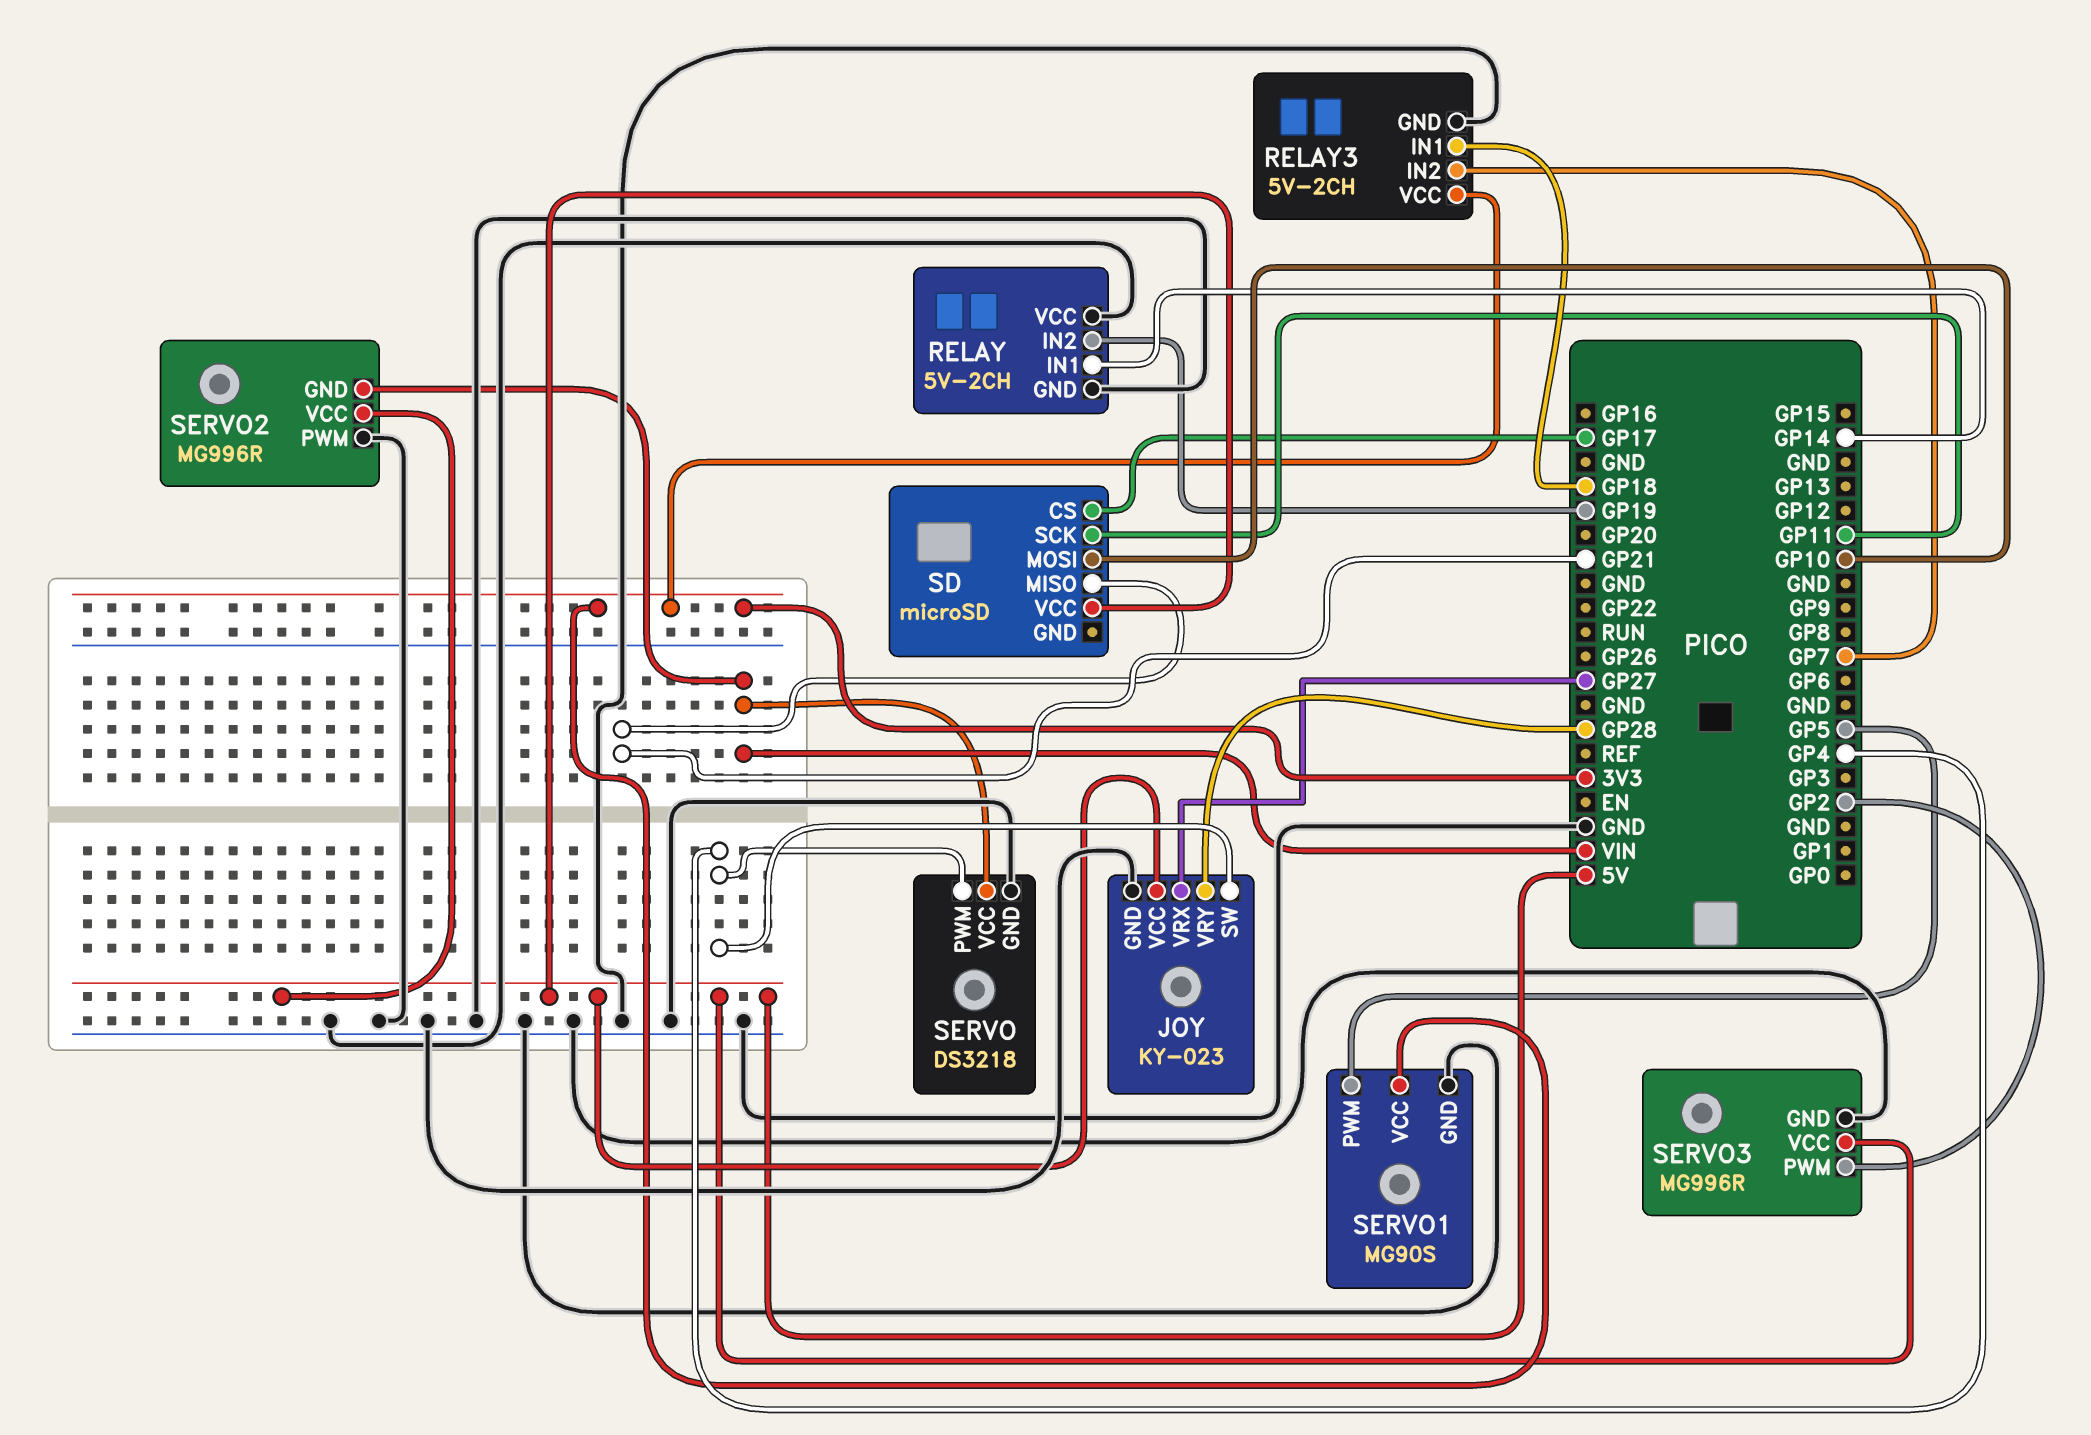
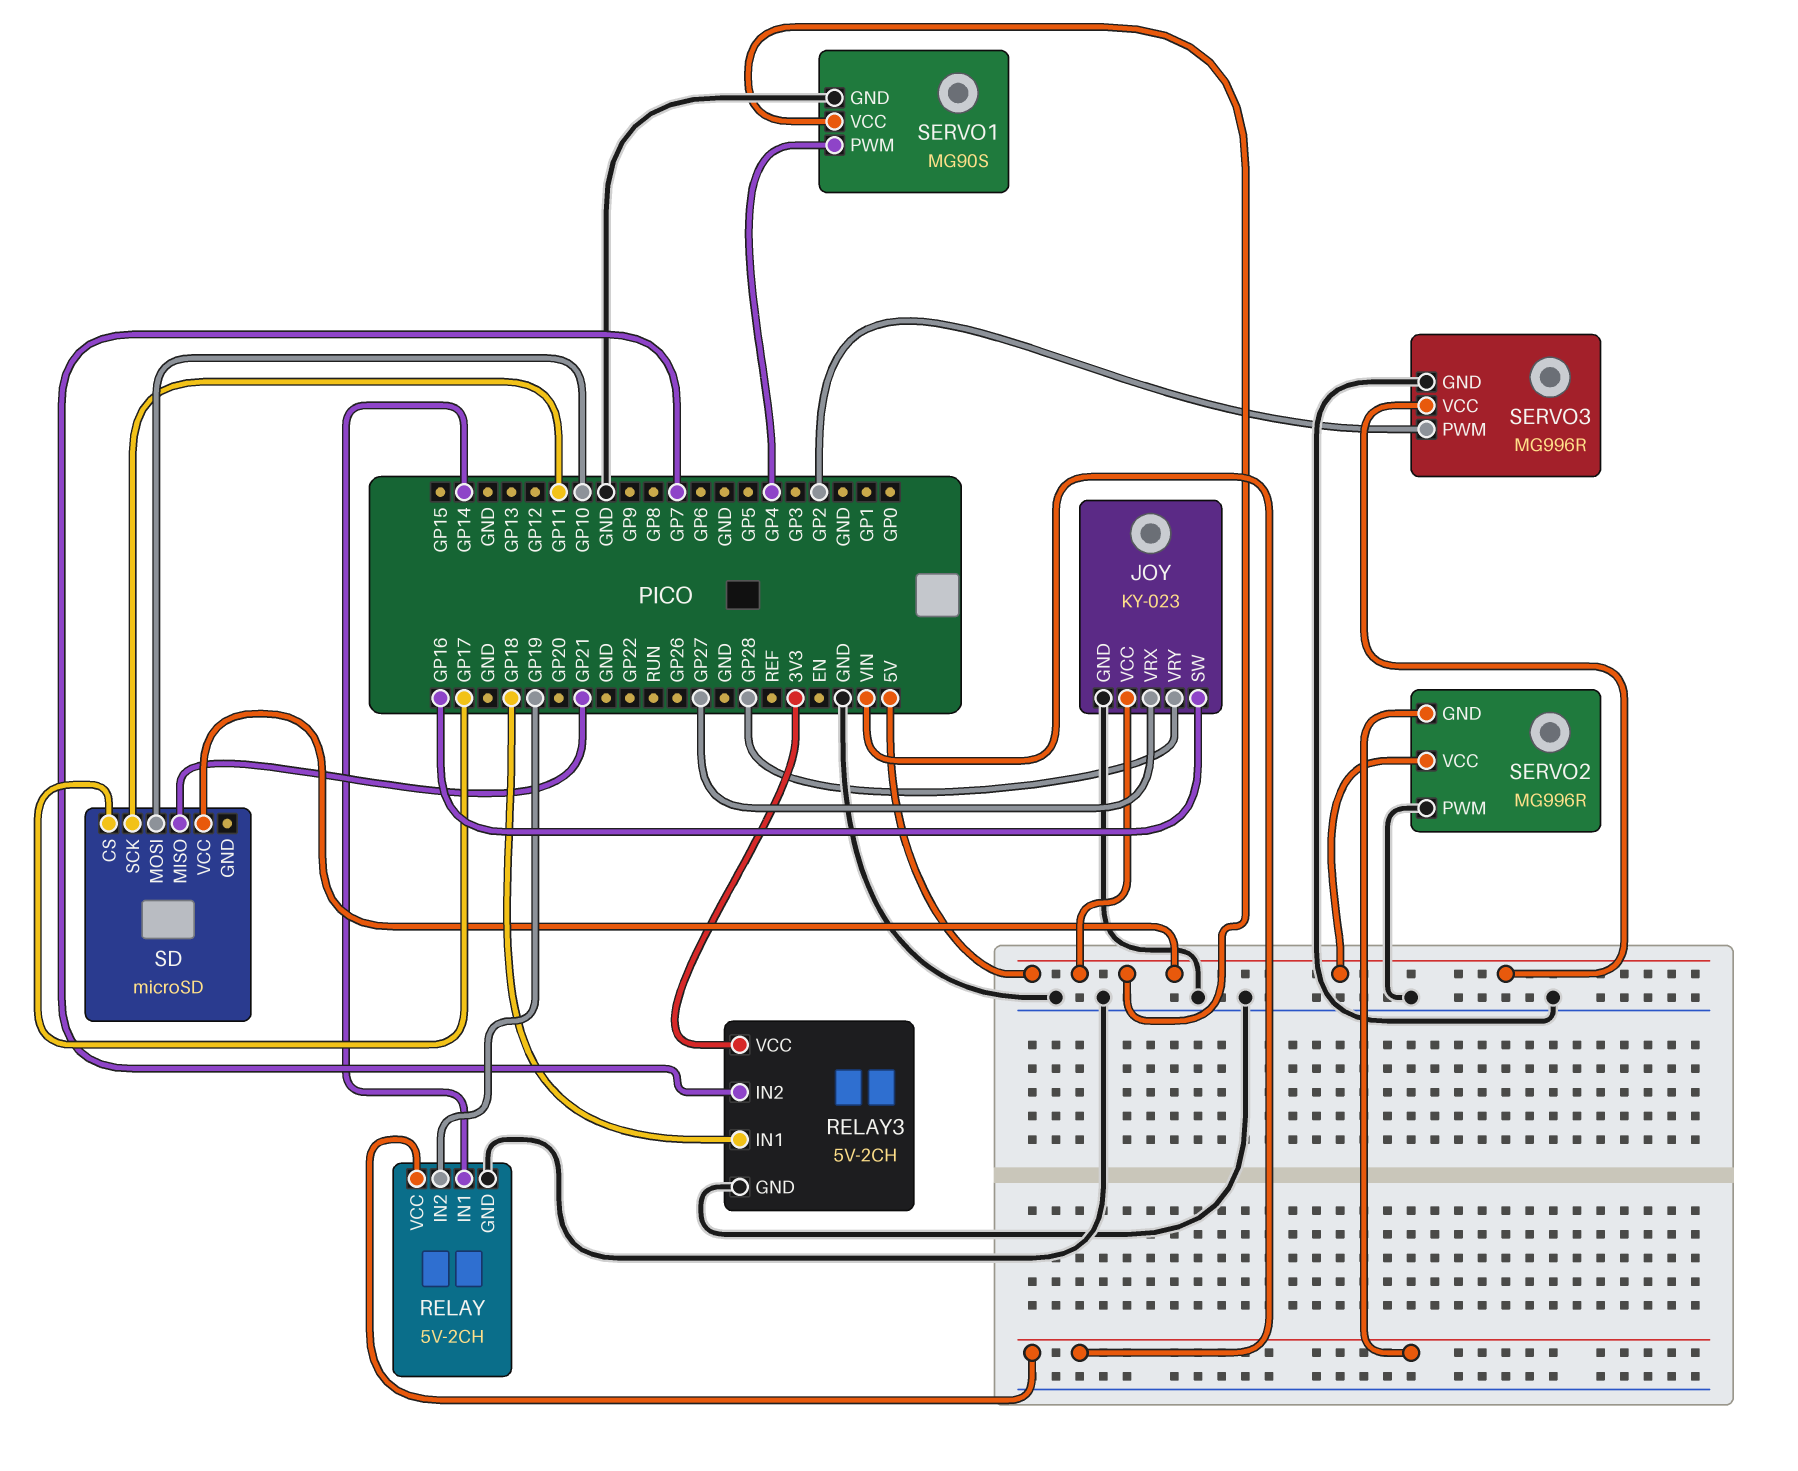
JOY pin SW: GP4 -> GP16
RELAY pin VCC: GND -> VIN
SERVO: DS3218 -> none
SERVO pin GND: GND -> none
SERVO pin PWM: GP4 -> none
SERVO pin VCC: VIN -> none
SERVO1 pin PWM: GP5 -> GP4
SERVO1 pin VCC: 3V3 -> 5V

